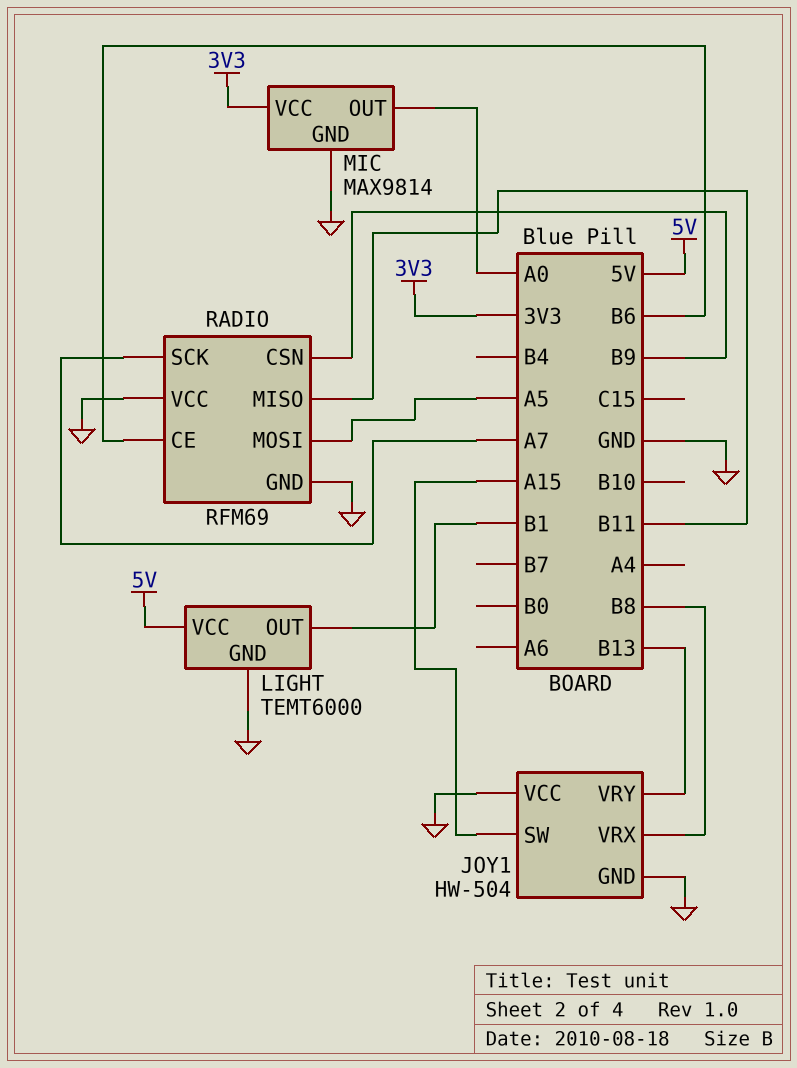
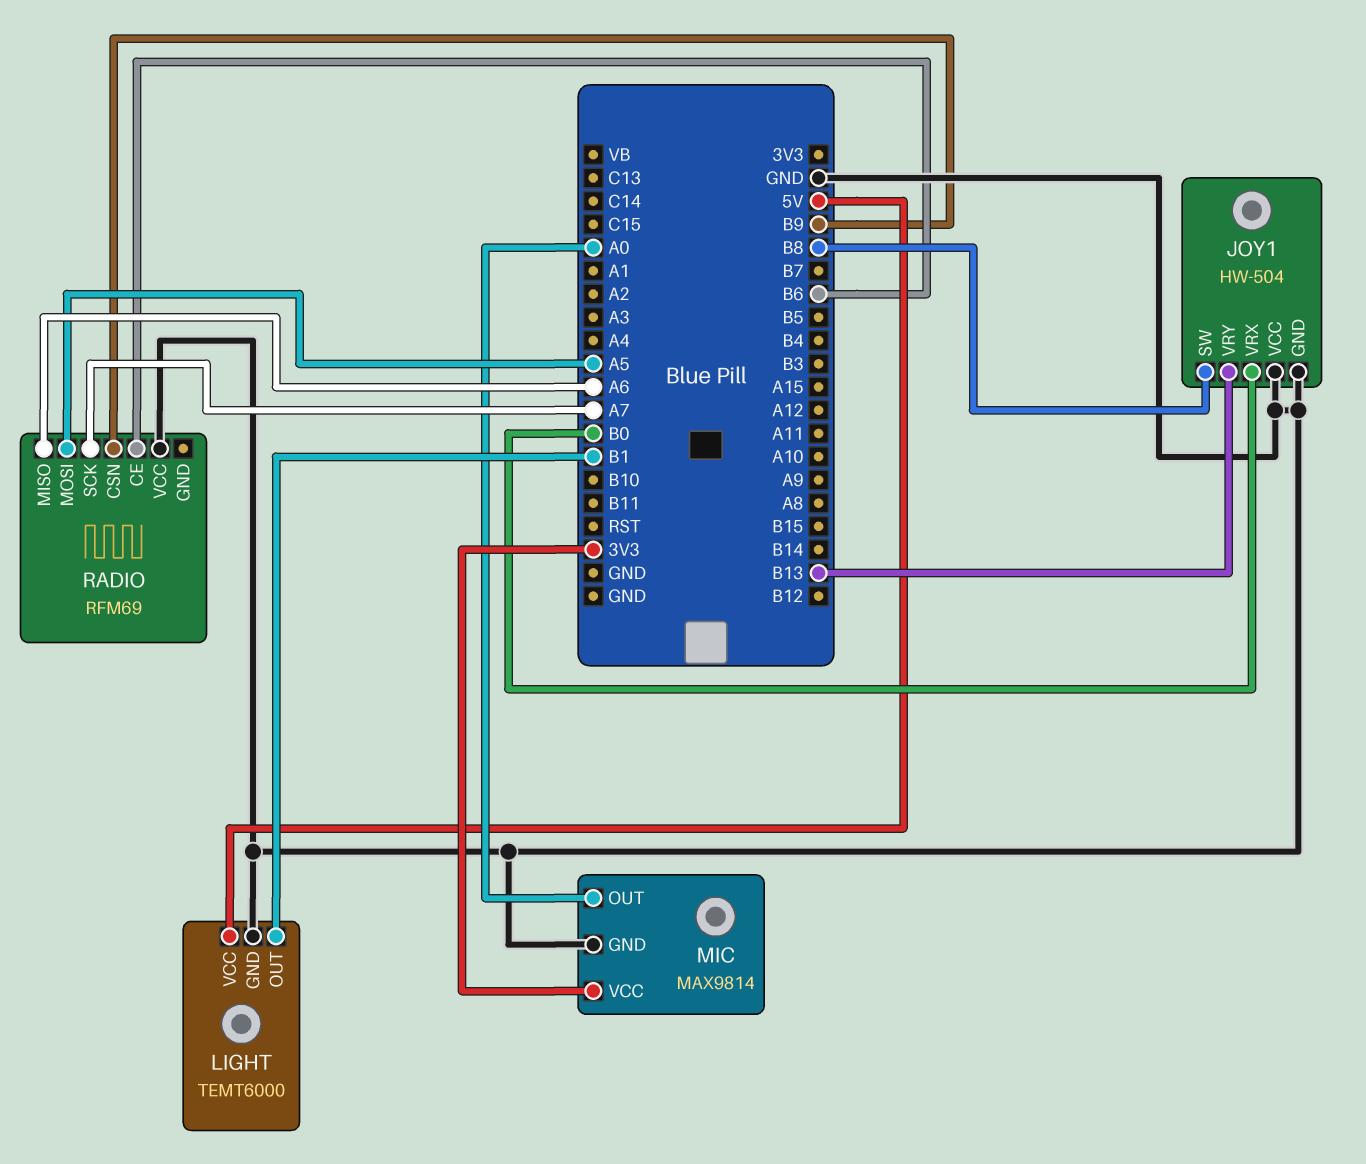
JOY1 pin SW: A15 -> B8
JOY1 pin VRX: B8 -> B0
RADIO pin GND: GND -> none
RADIO pin MISO: B11 -> A6

